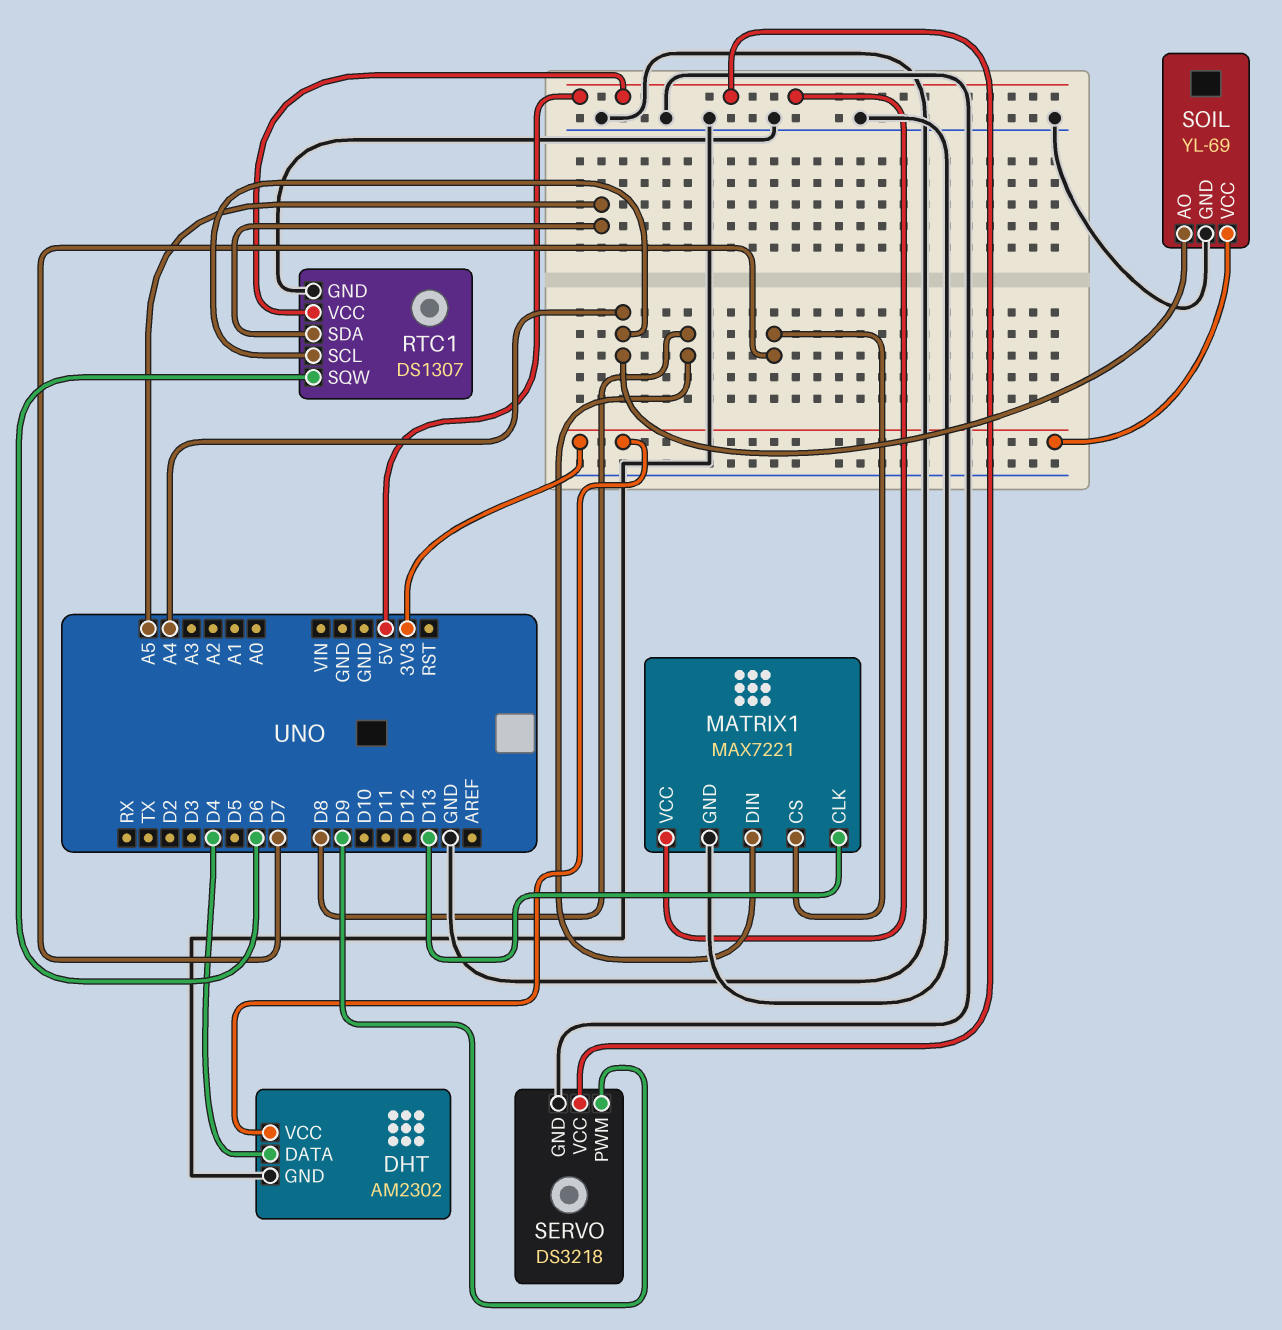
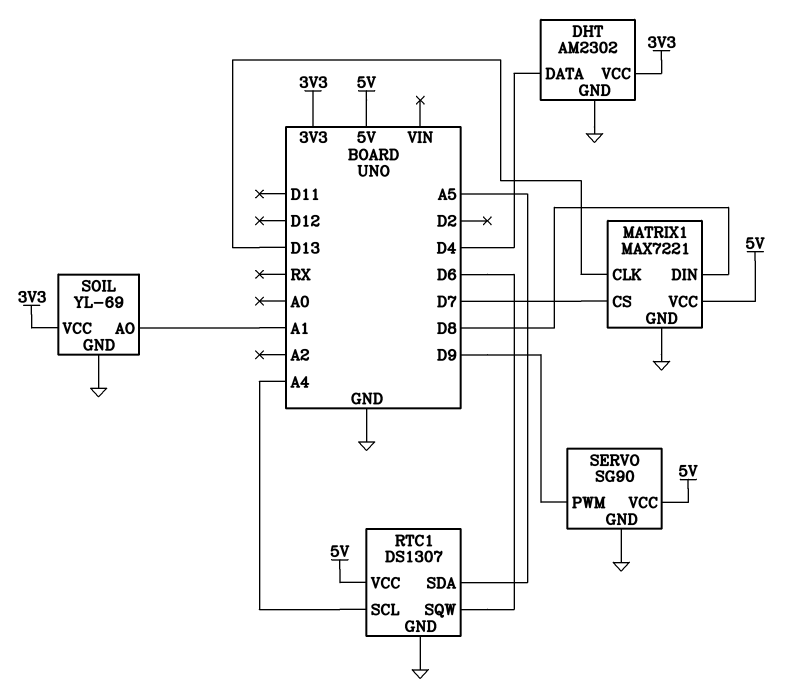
SERVO: DS3218 -> SG90
SOIL pin AO: A4 -> A1

